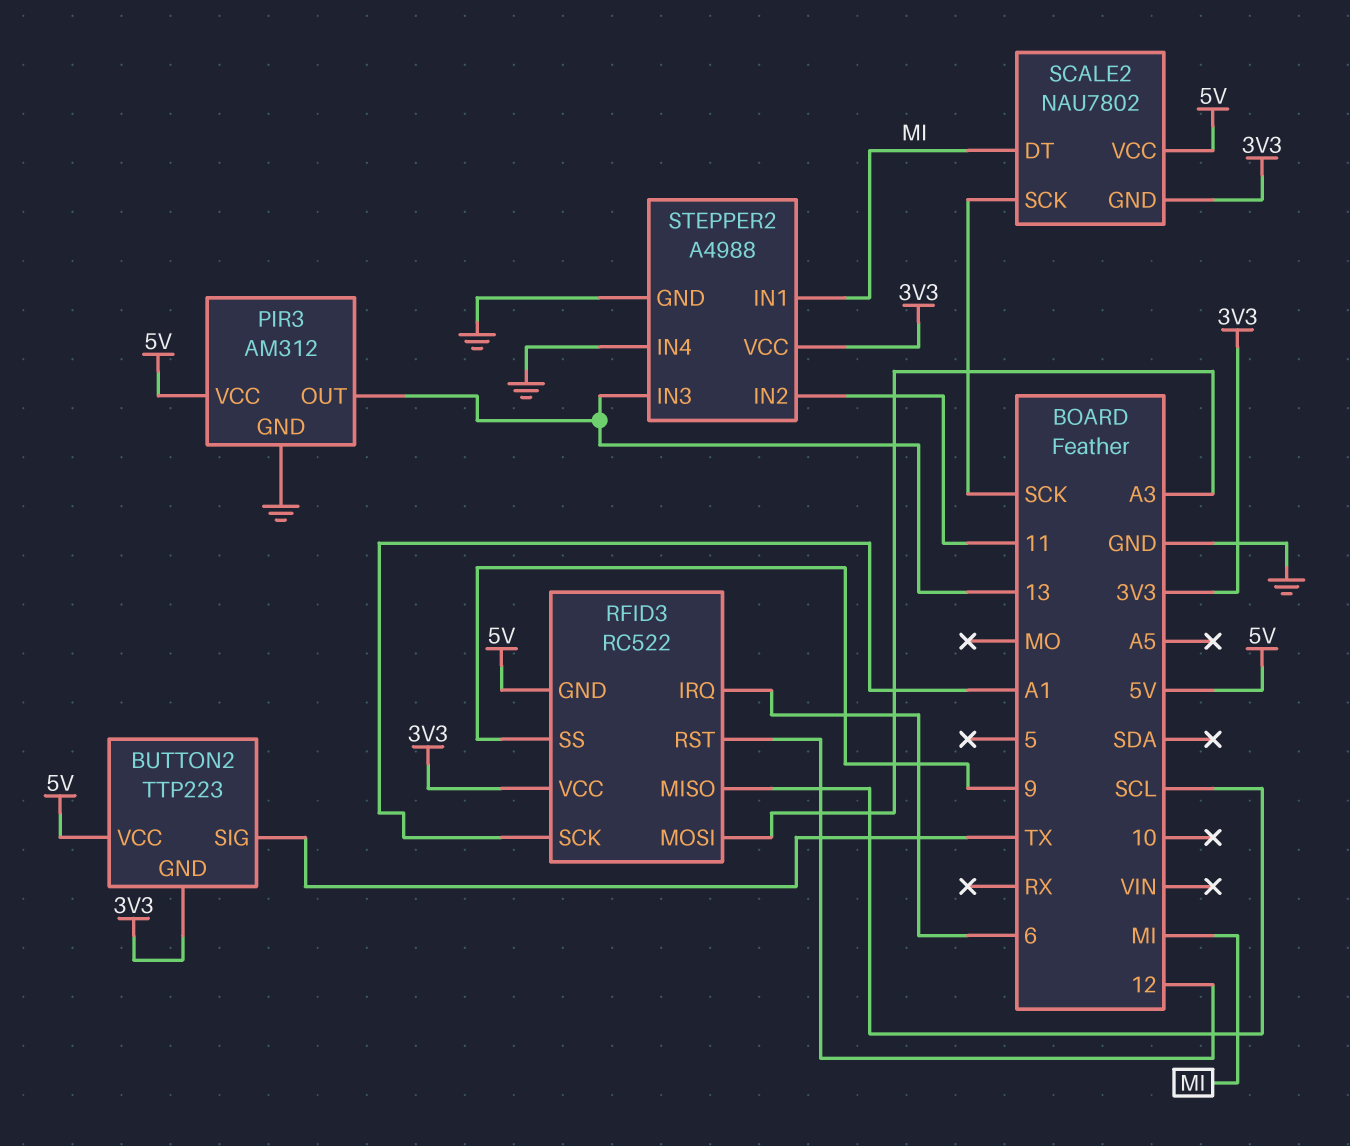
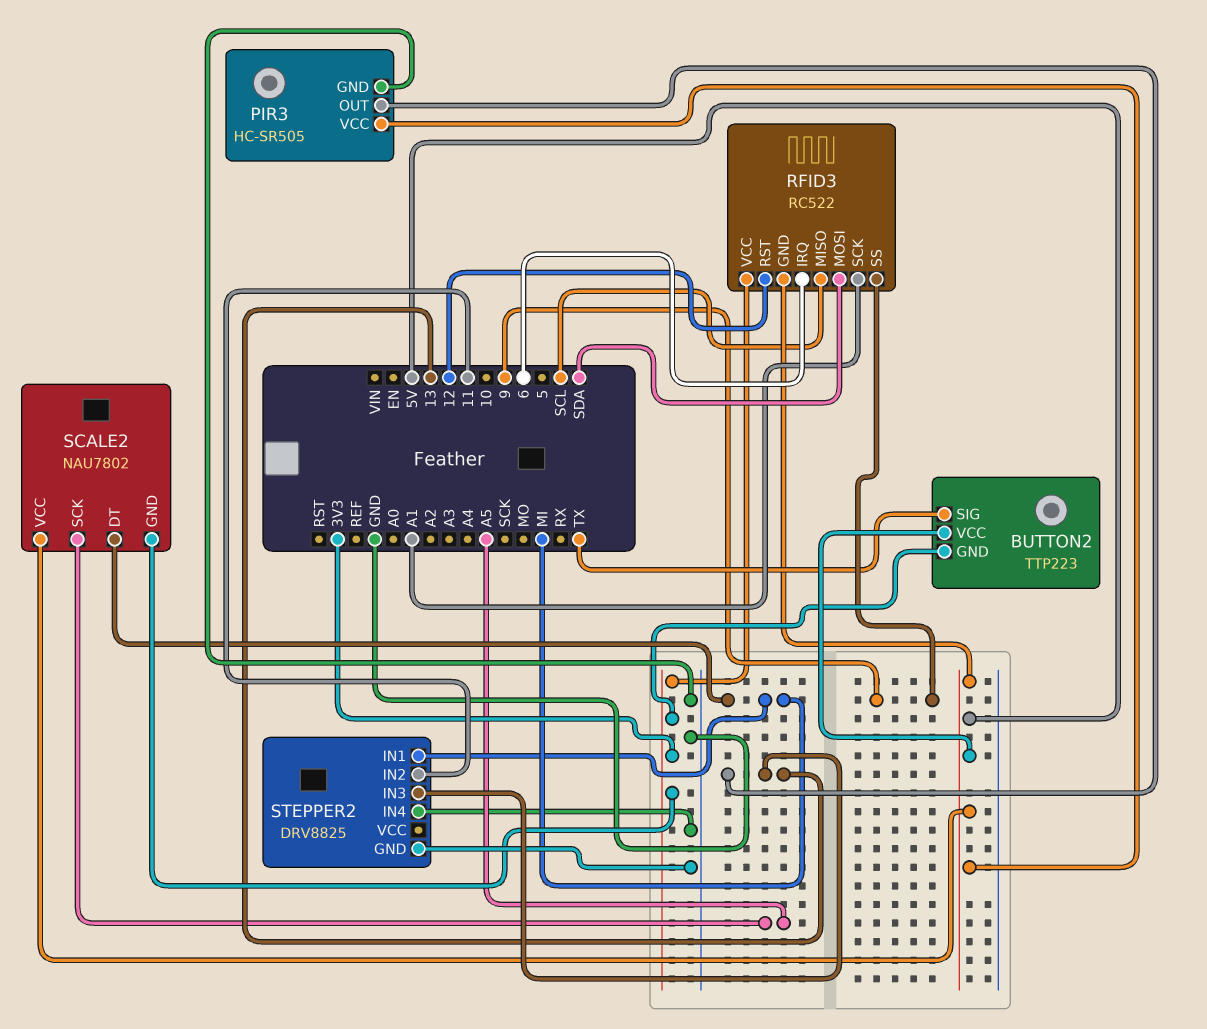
PIR3: AM312 -> HC-SR505
RFID3 pin MOSI: A3 -> SDA
SCALE2 pin SCK: SCK -> A5
STEPPER2: A4988 -> DRV8825
STEPPER2 pin VCC: 3V3 -> none

